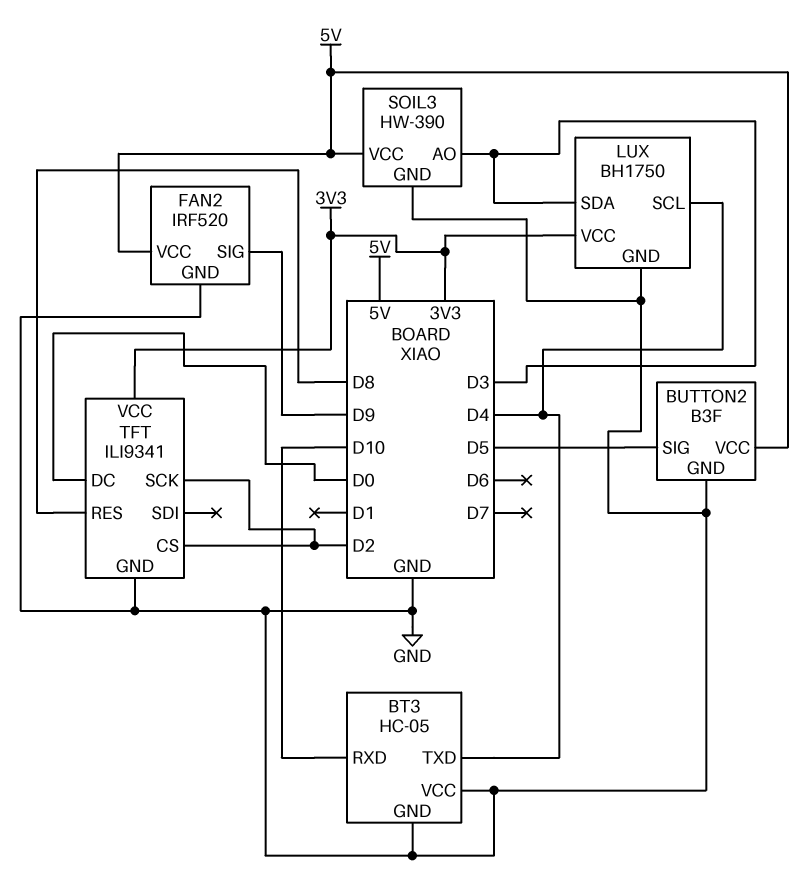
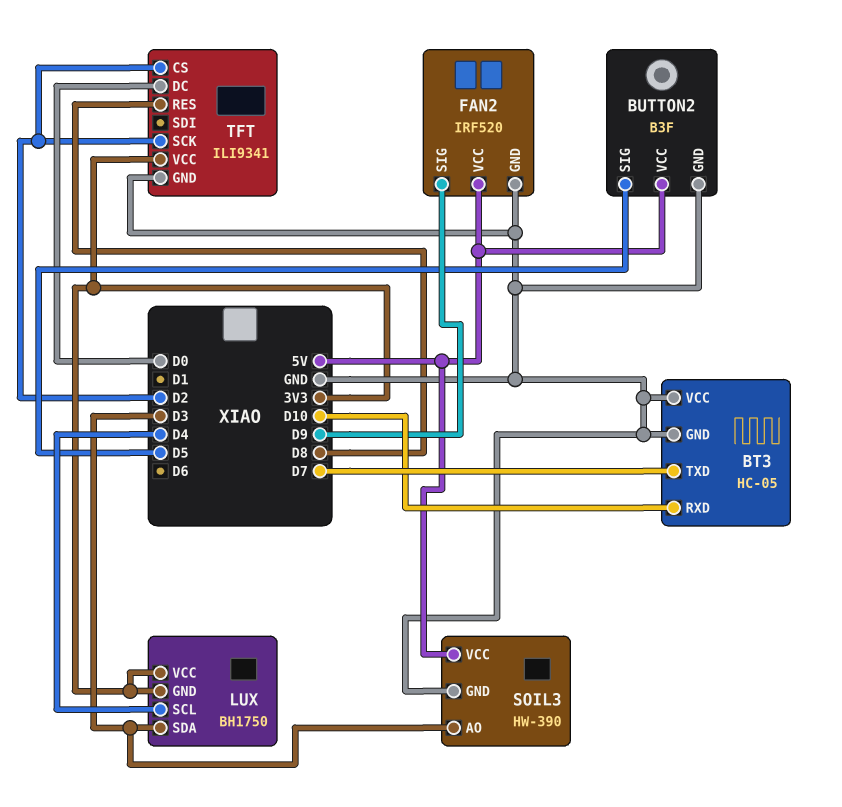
BT3 pin TXD: D4 -> D7
LUX pin GND: GND -> 3V3

